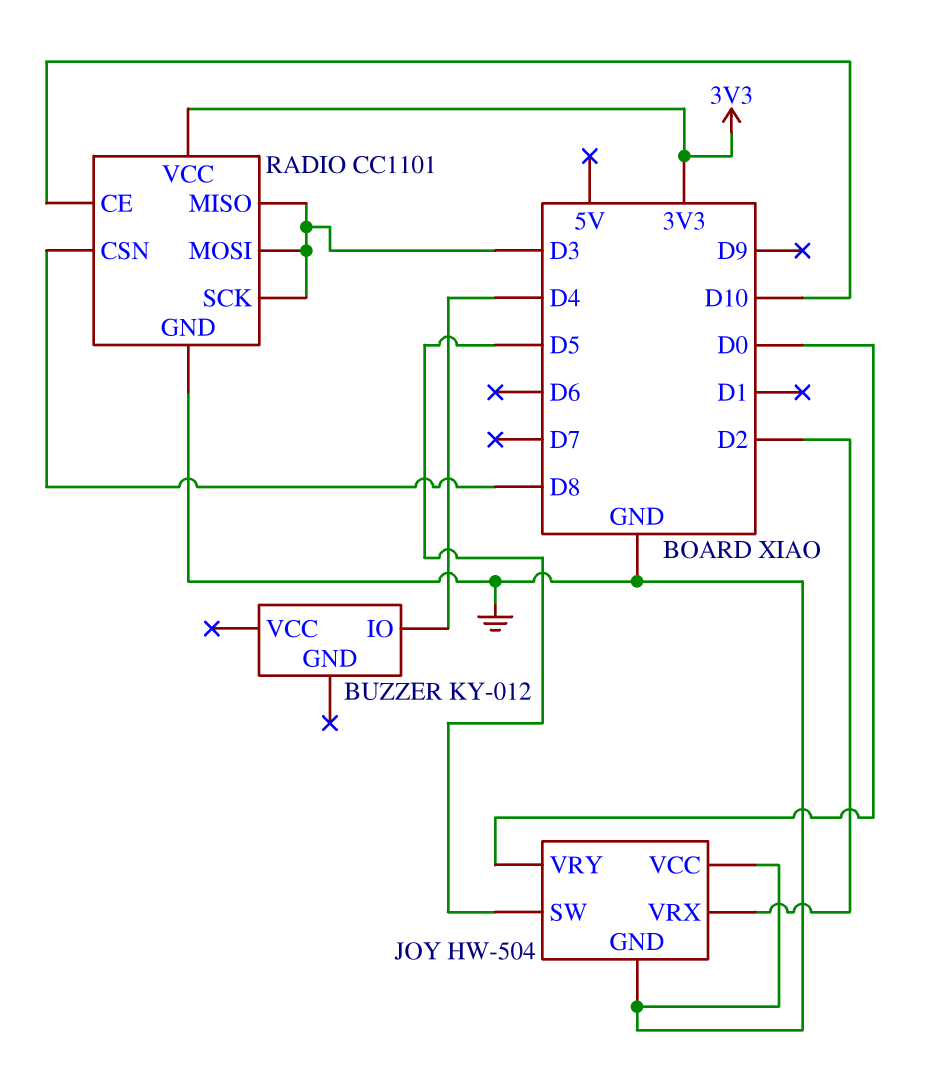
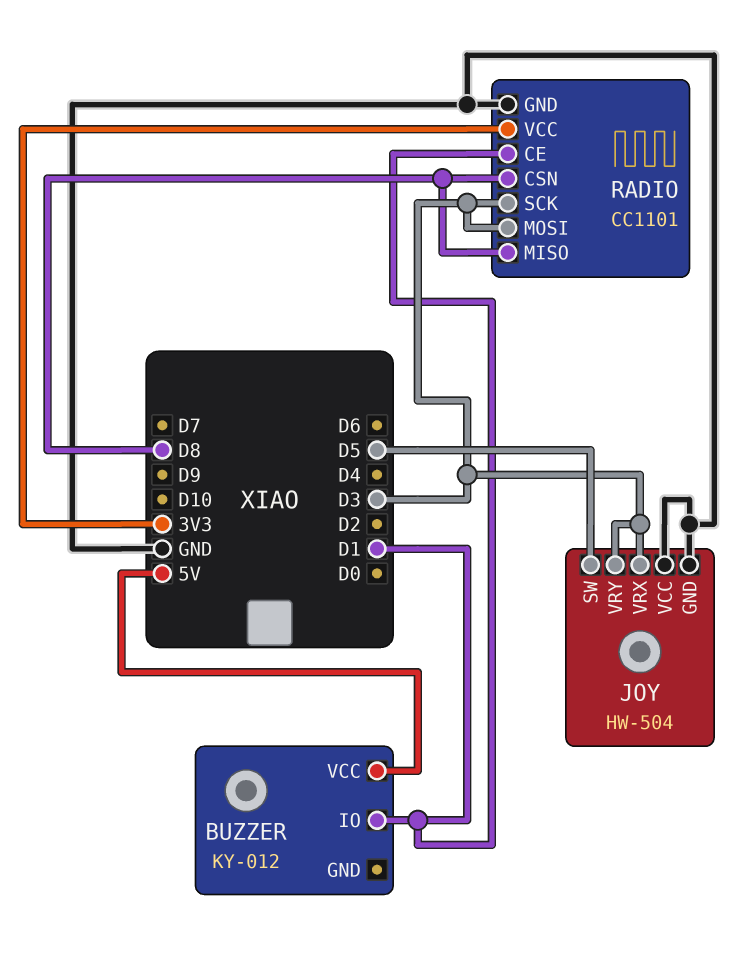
BUZZER pin IO: D4 -> D1
BUZZER pin VCC: none -> 5V
JOY pin VRX: D2 -> D3
JOY pin VRY: D0 -> D3
RADIO pin CE: D10 -> D1
RADIO pin MISO: D3 -> D8

